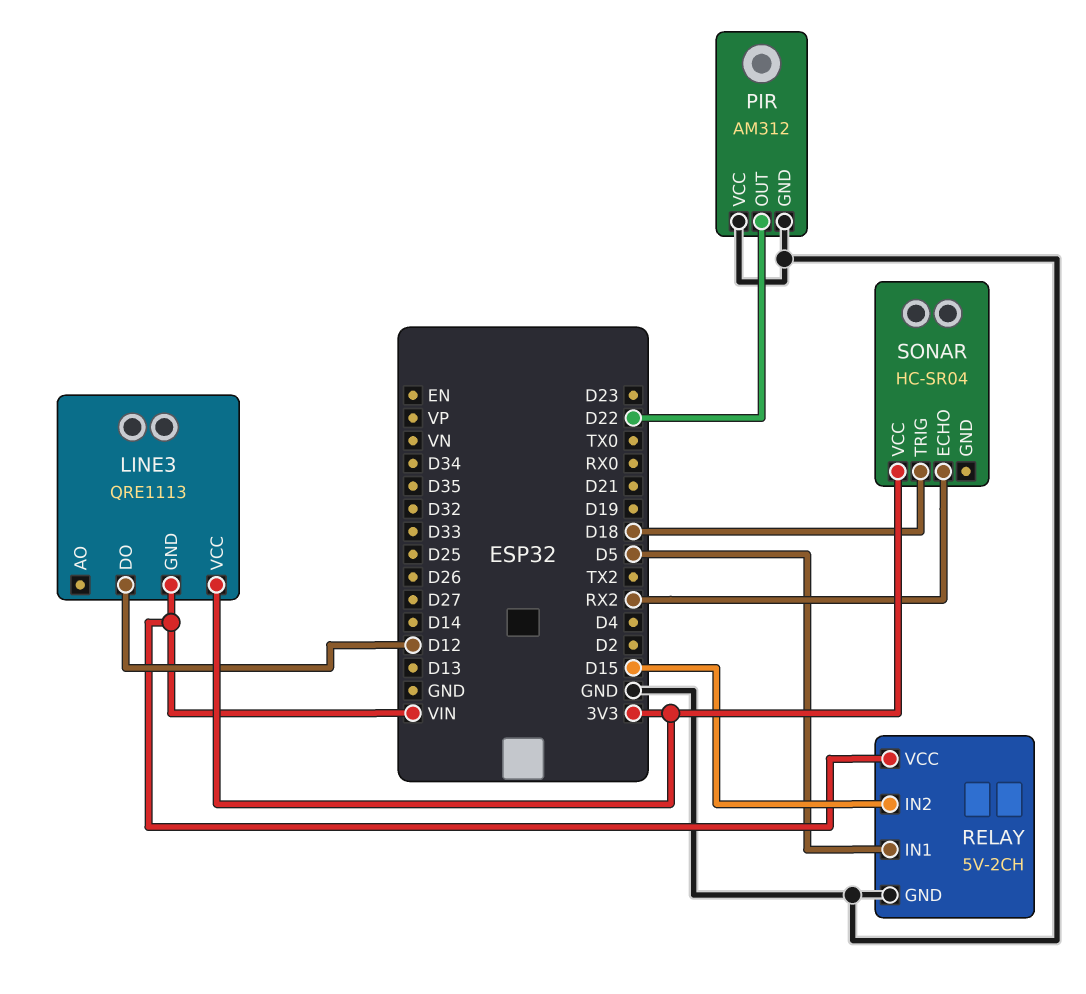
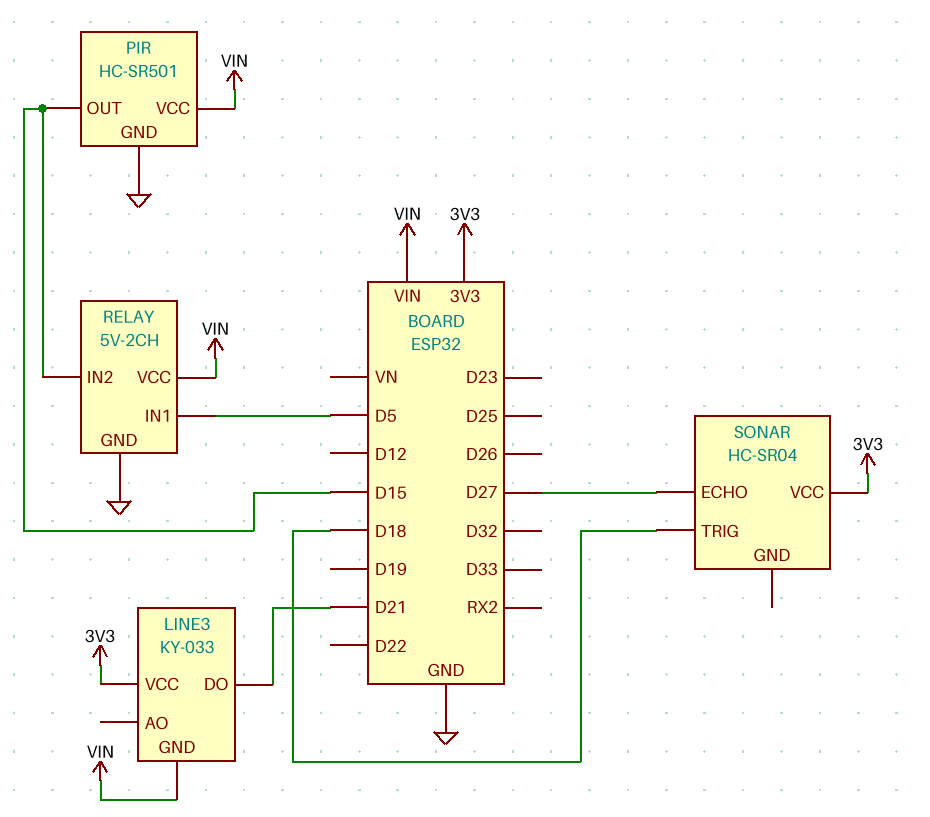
LINE3: QRE1113 -> KY-033
LINE3 pin DO: D12 -> D21
PIR: AM312 -> HC-SR501
PIR pin OUT: D22 -> D15
PIR pin VCC: GND -> VIN
SONAR pin ECHO: RX2 -> D27

